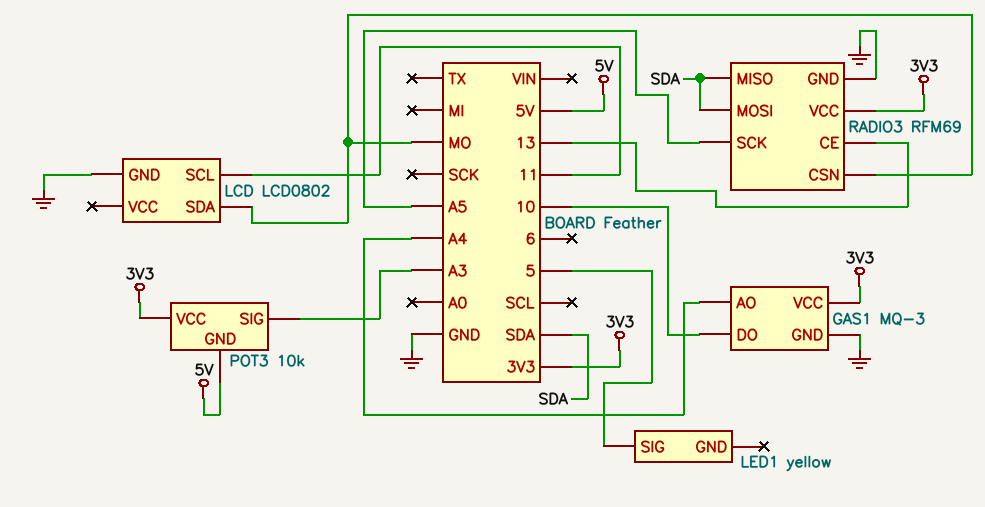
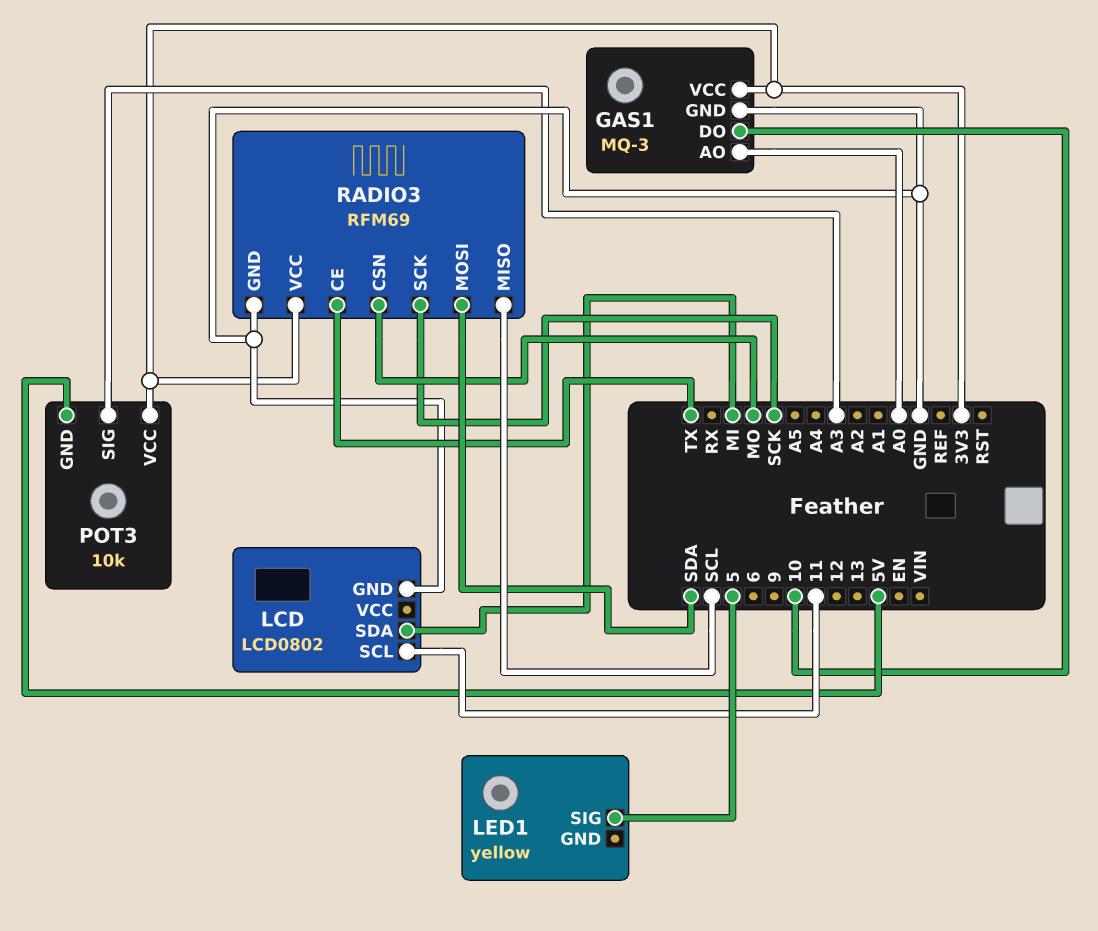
GAS1 pin AO: A4 -> A0
LCD pin SDA: MO -> MI
RADIO3 pin CE: 13 -> TX
RADIO3 pin MISO: SDA -> SCL
RADIO3 pin SCK: A5 -> SCK

